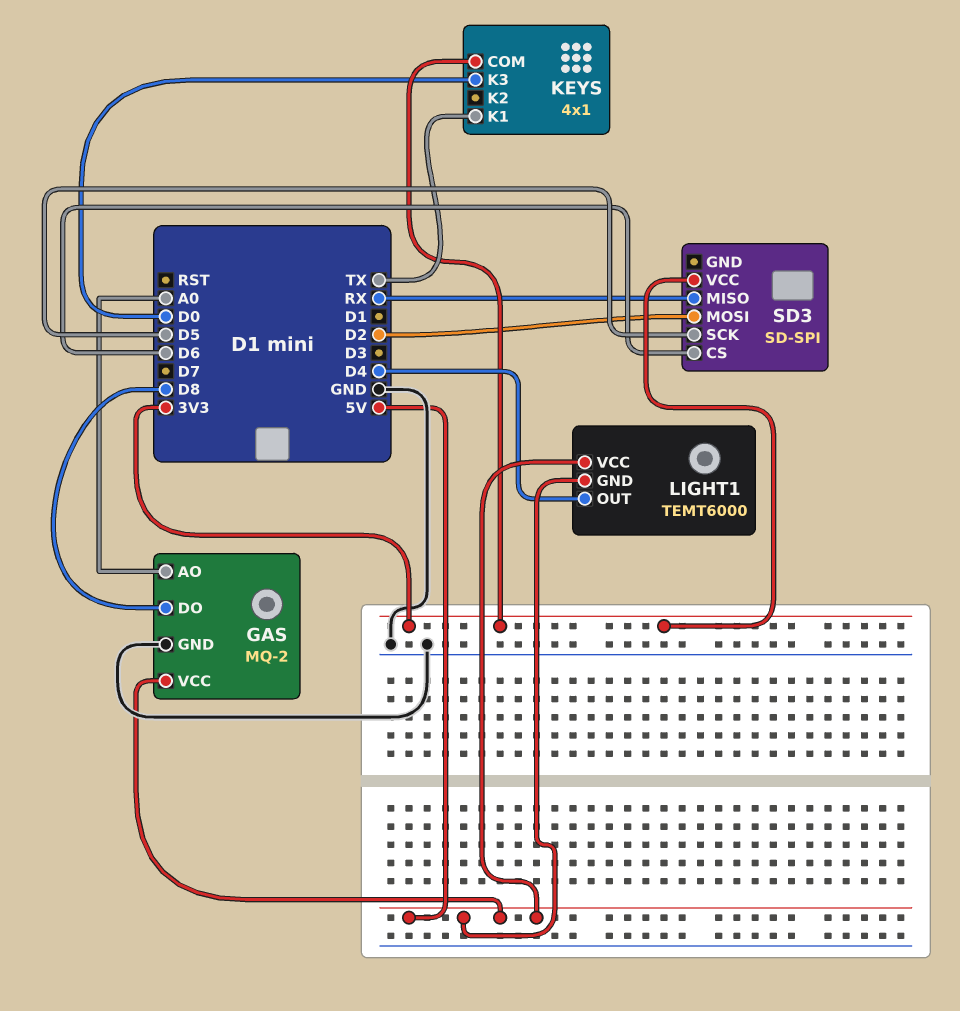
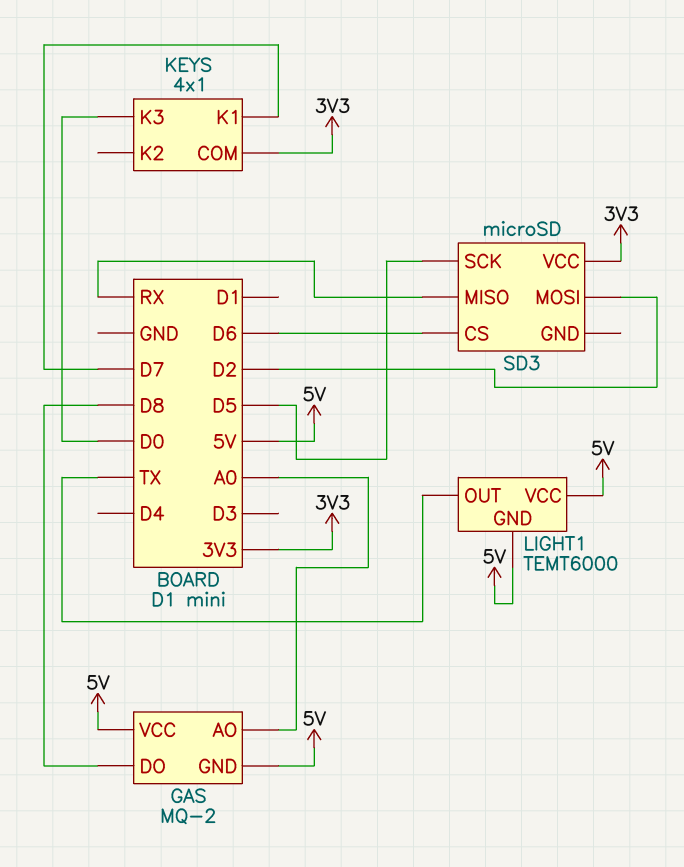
GAS pin GND: GND -> 5V
KEYS pin K1: TX -> D7
LIGHT1 pin OUT: D4 -> TX
SD3: SD-SPI -> microSD

